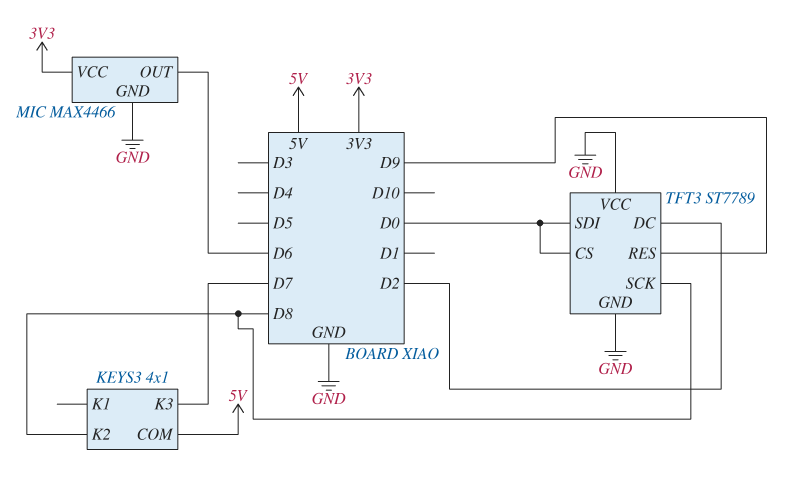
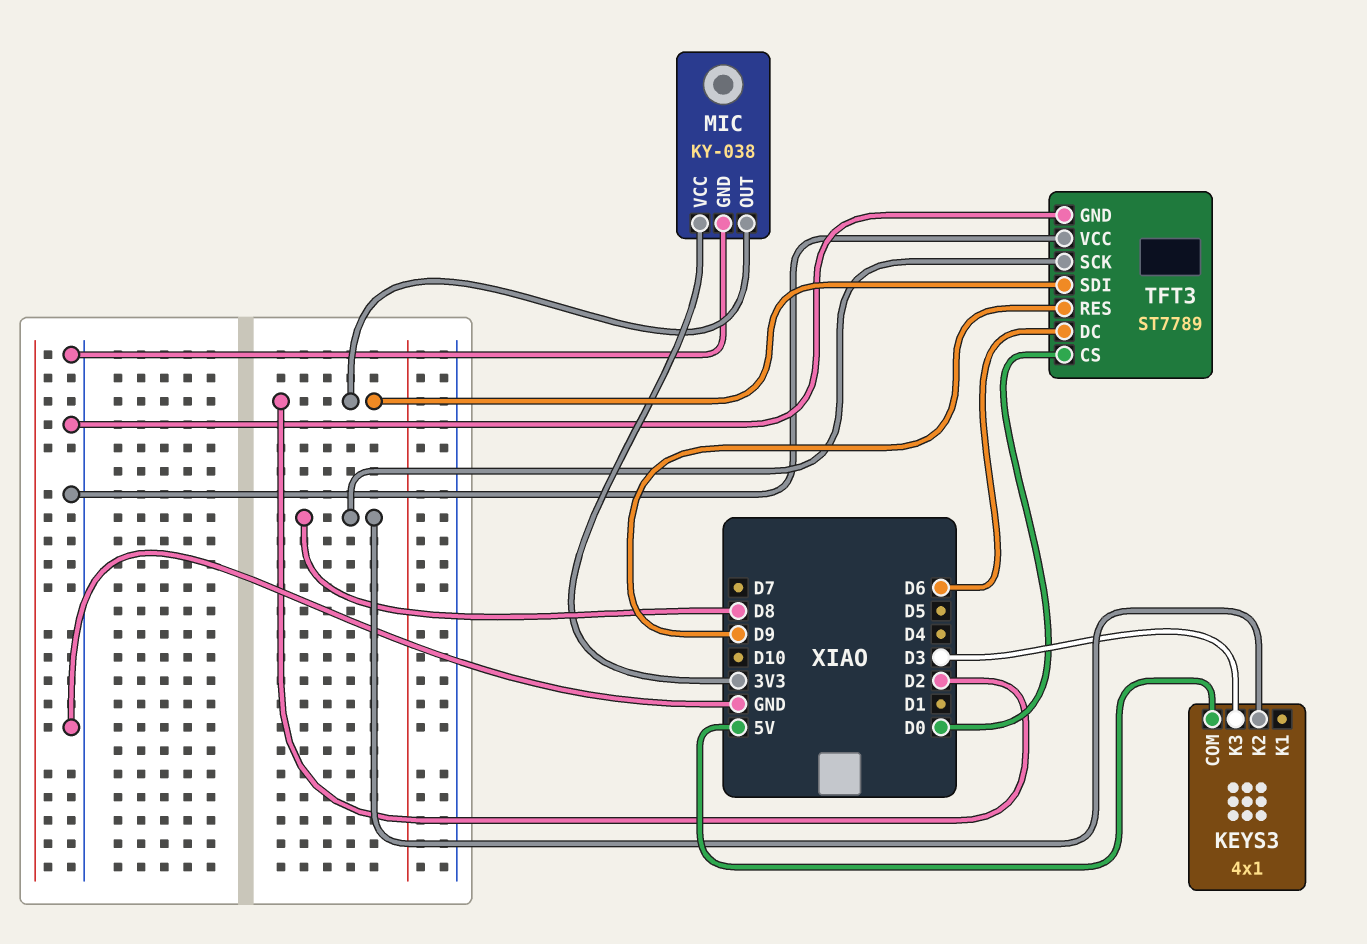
KEYS3 pin K3: D7 -> D3
MIC: MAX4466 -> KY-038
MIC pin OUT: D6 -> D2
TFT3 pin DC: D2 -> D6
TFT3 pin SDI: D0 -> D2

